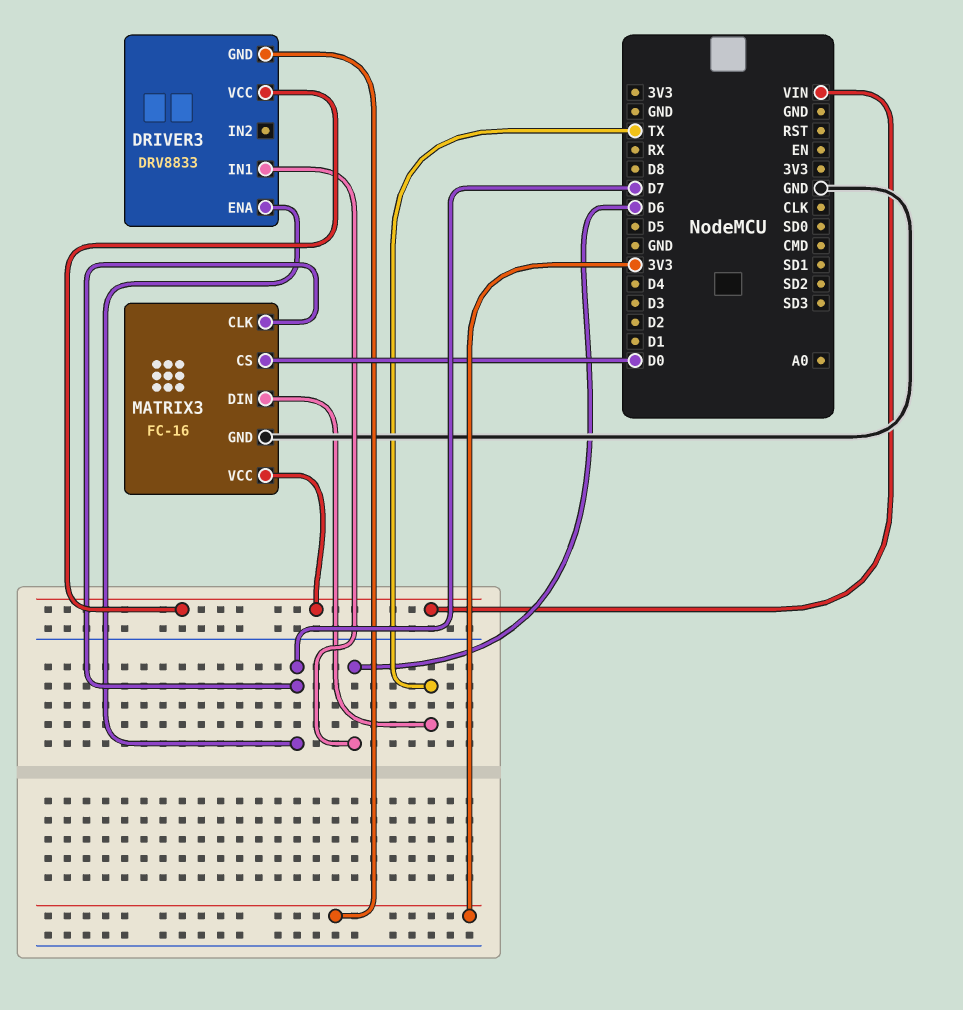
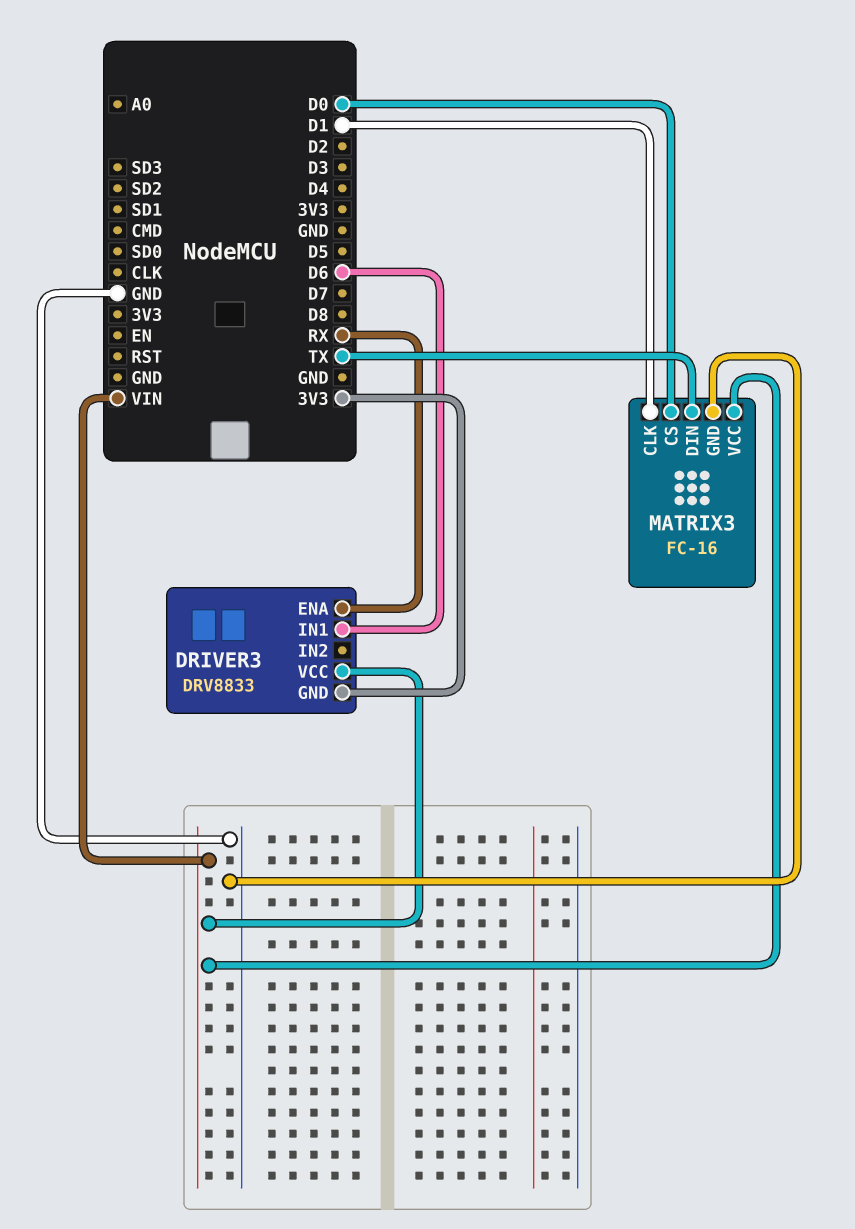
DRIVER3 pin ENA: D7 -> RX
MATRIX3 pin CLK: D7 -> D1

